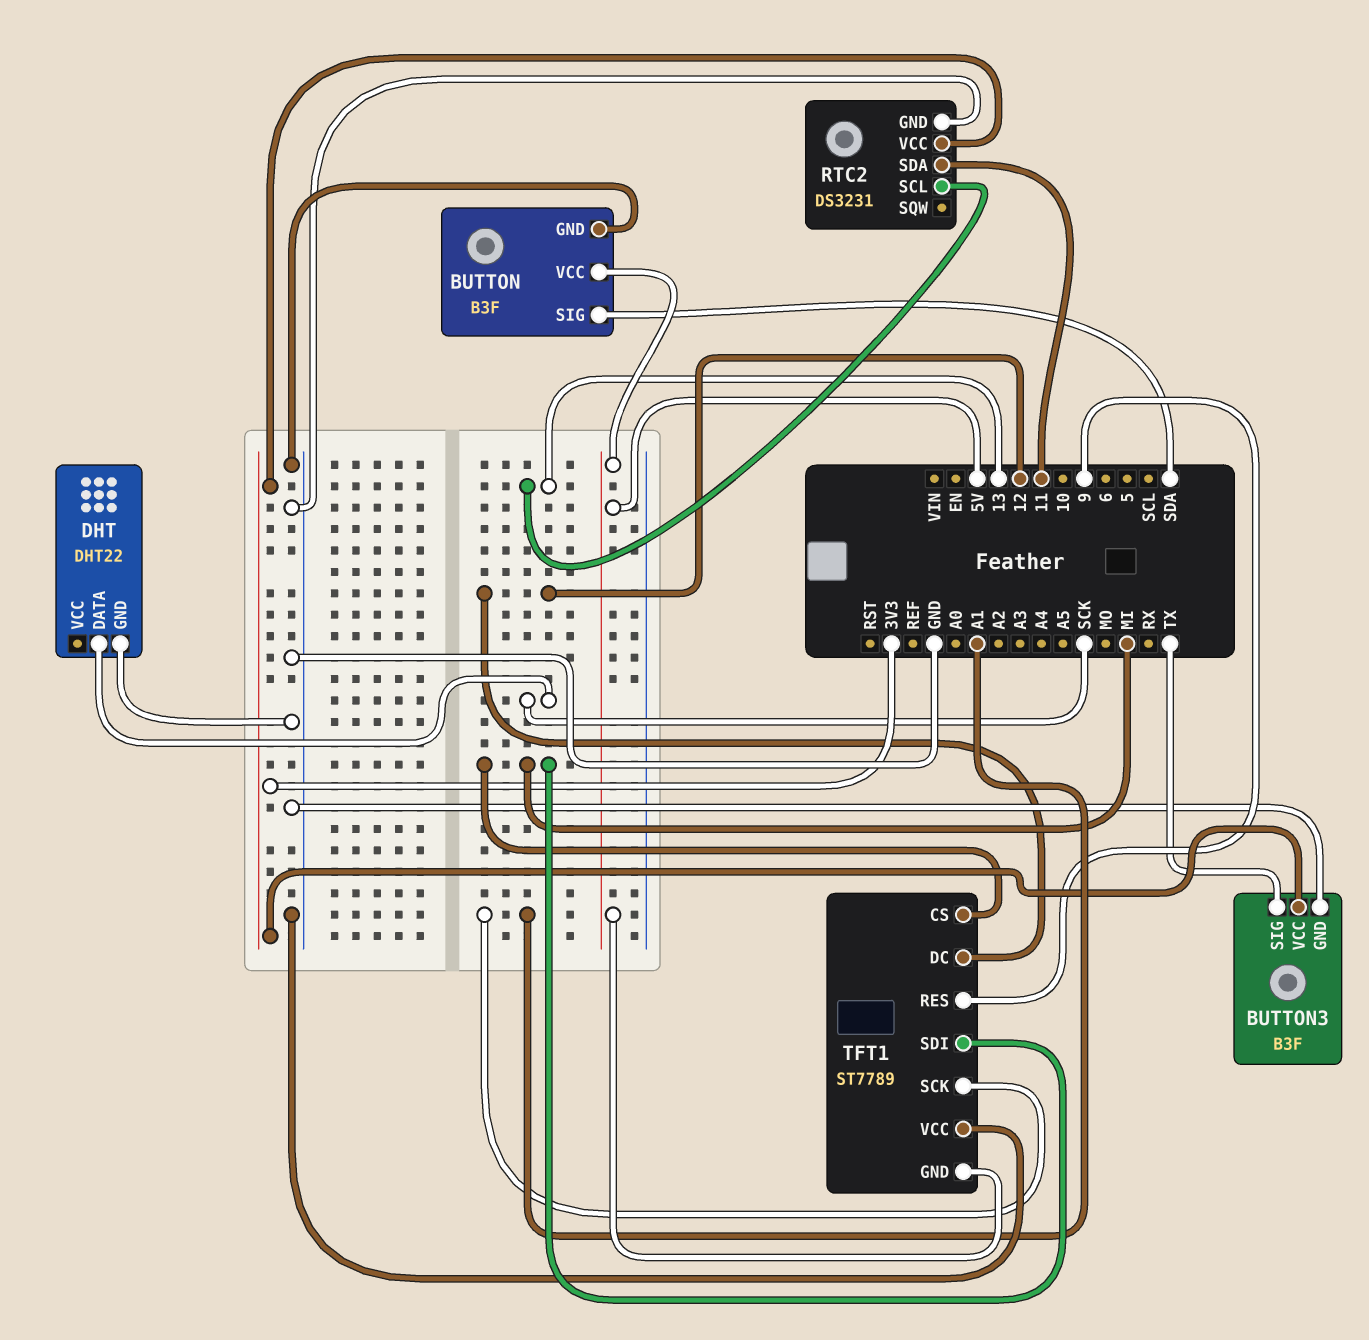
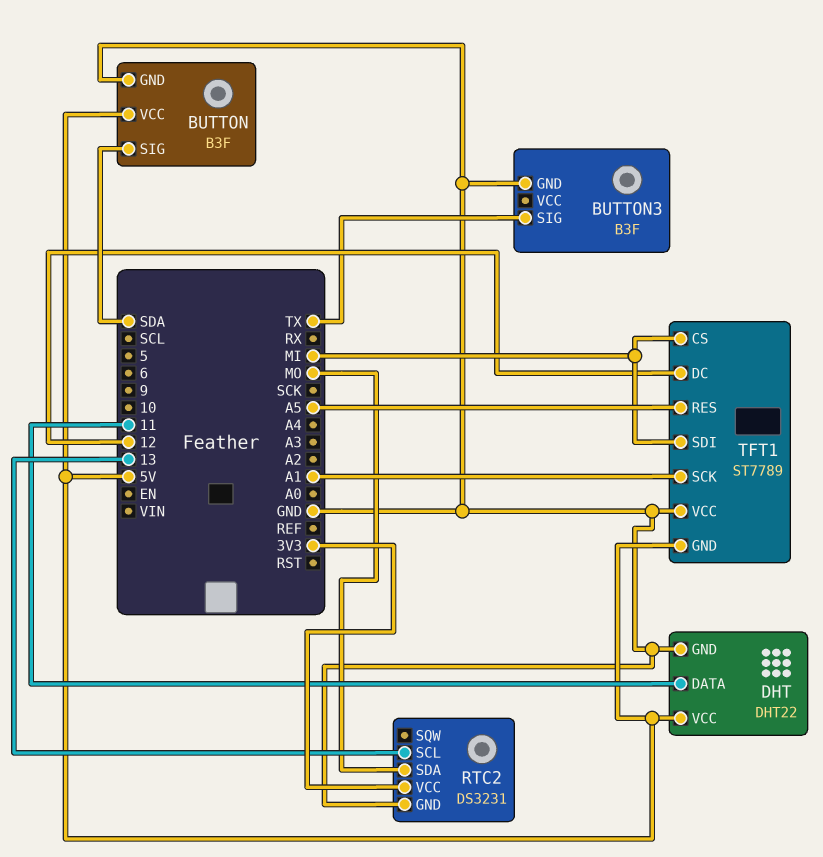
BUTTON3 pin VCC: 3V3 -> none
DHT pin DATA: SCK -> 11
DHT pin VCC: none -> 5V
RTC2 pin SDA: 11 -> MO
TFT1 pin RES: 9 -> A5

